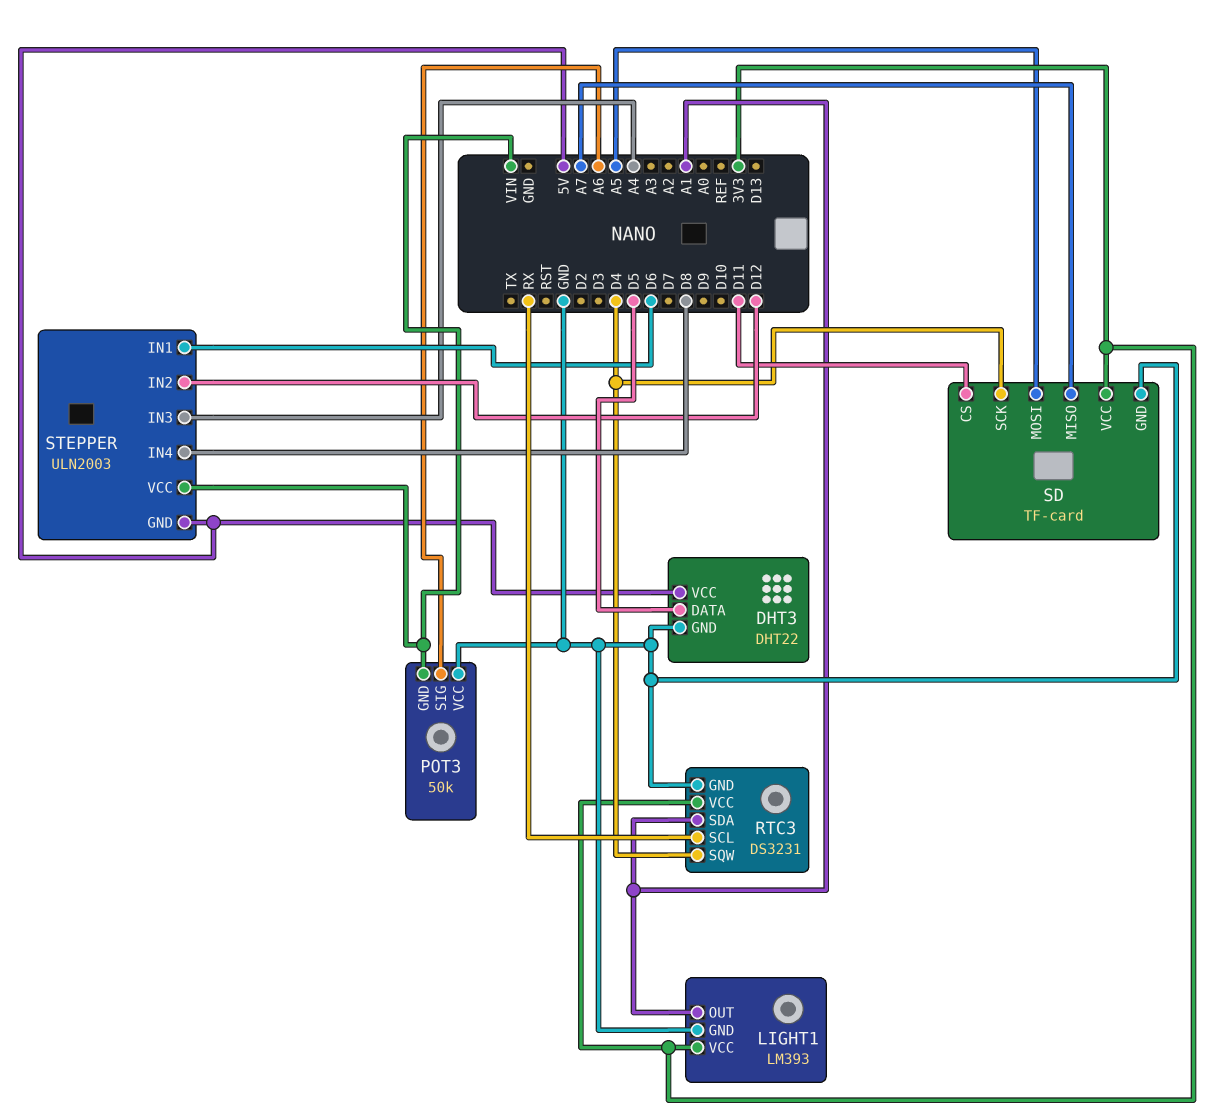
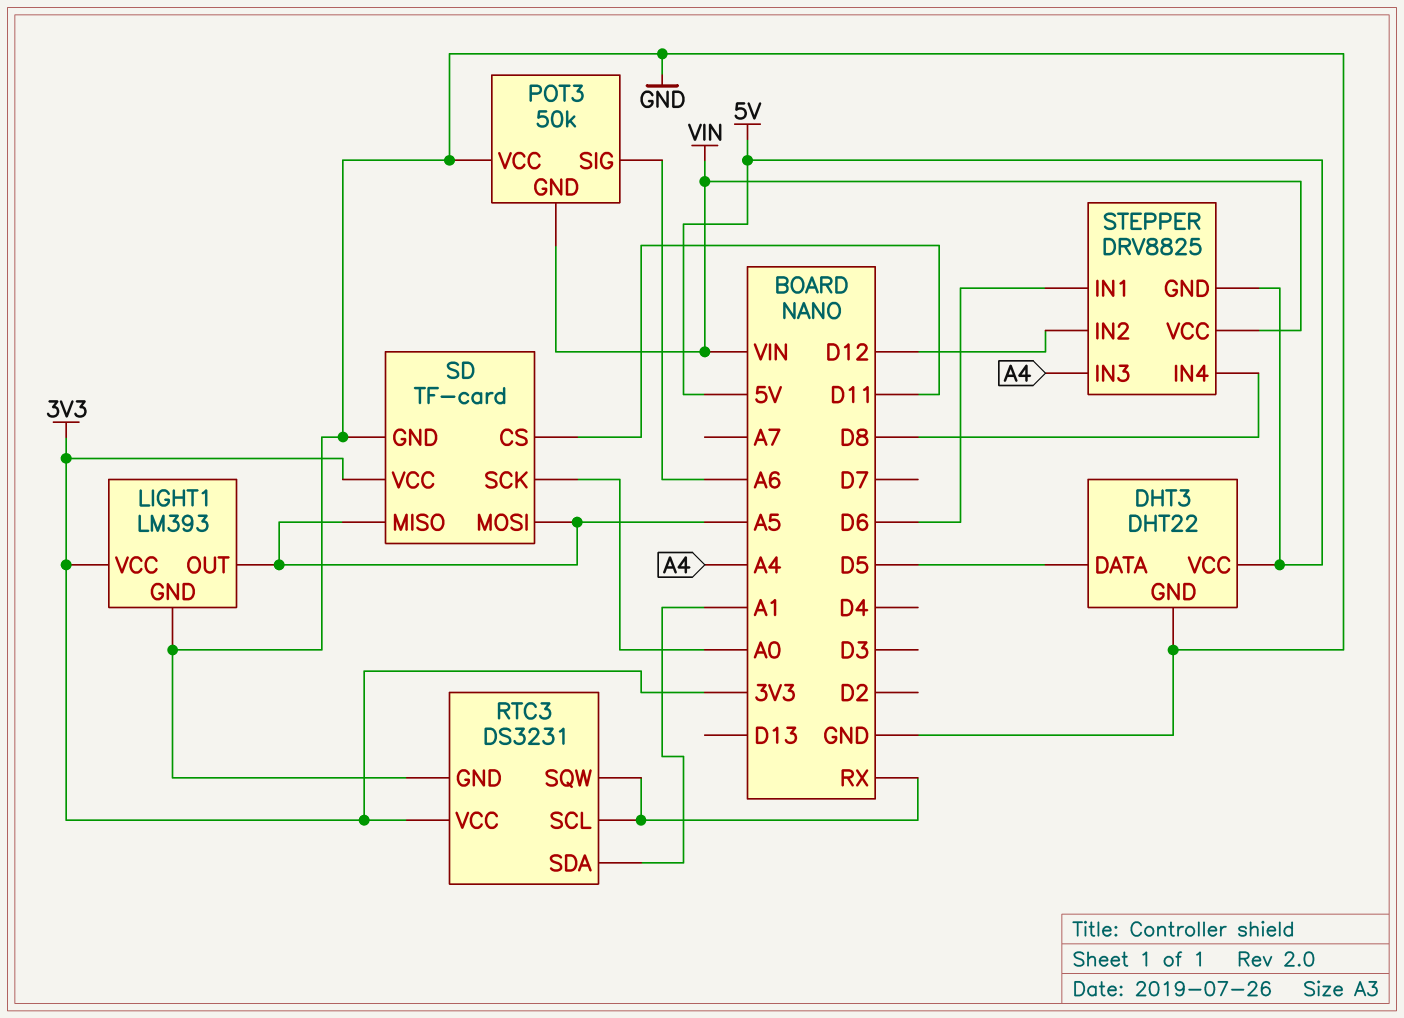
LIGHT1 pin OUT: A1 -> A5
RTC3 pin SQW: D4 -> RX
SD pin MISO: A7 -> A5
SD pin SCK: D4 -> A0
STEPPER: ULN2003 -> DRV8825

